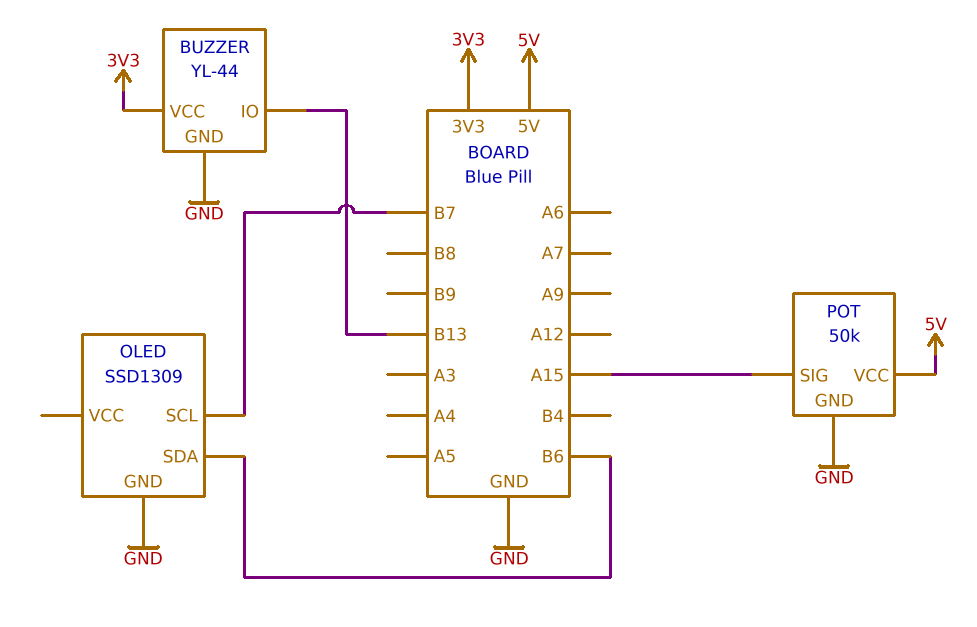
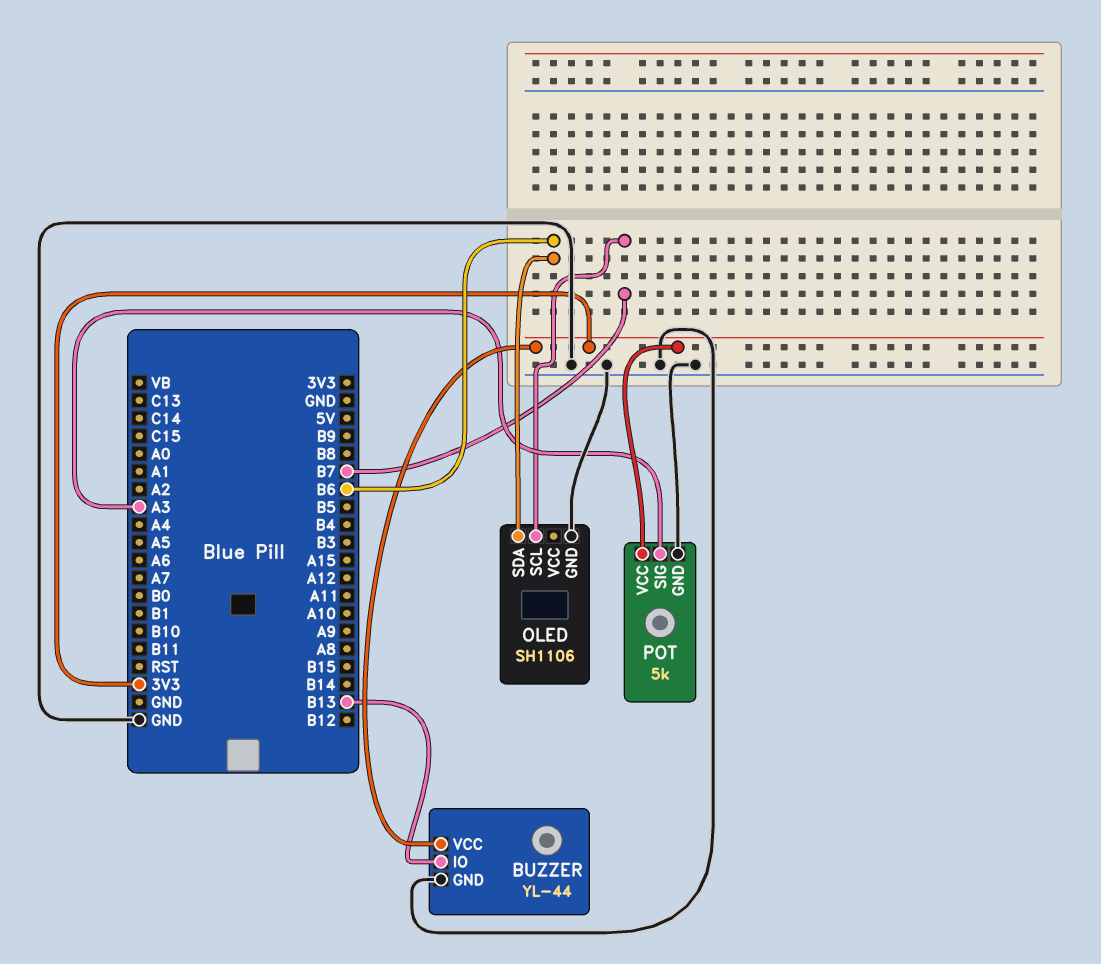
OLED: SSD1309 -> SH1106
POT: 50k -> 5k
POT pin SIG: A15 -> A3
POT pin VCC: 5V -> 3V3

